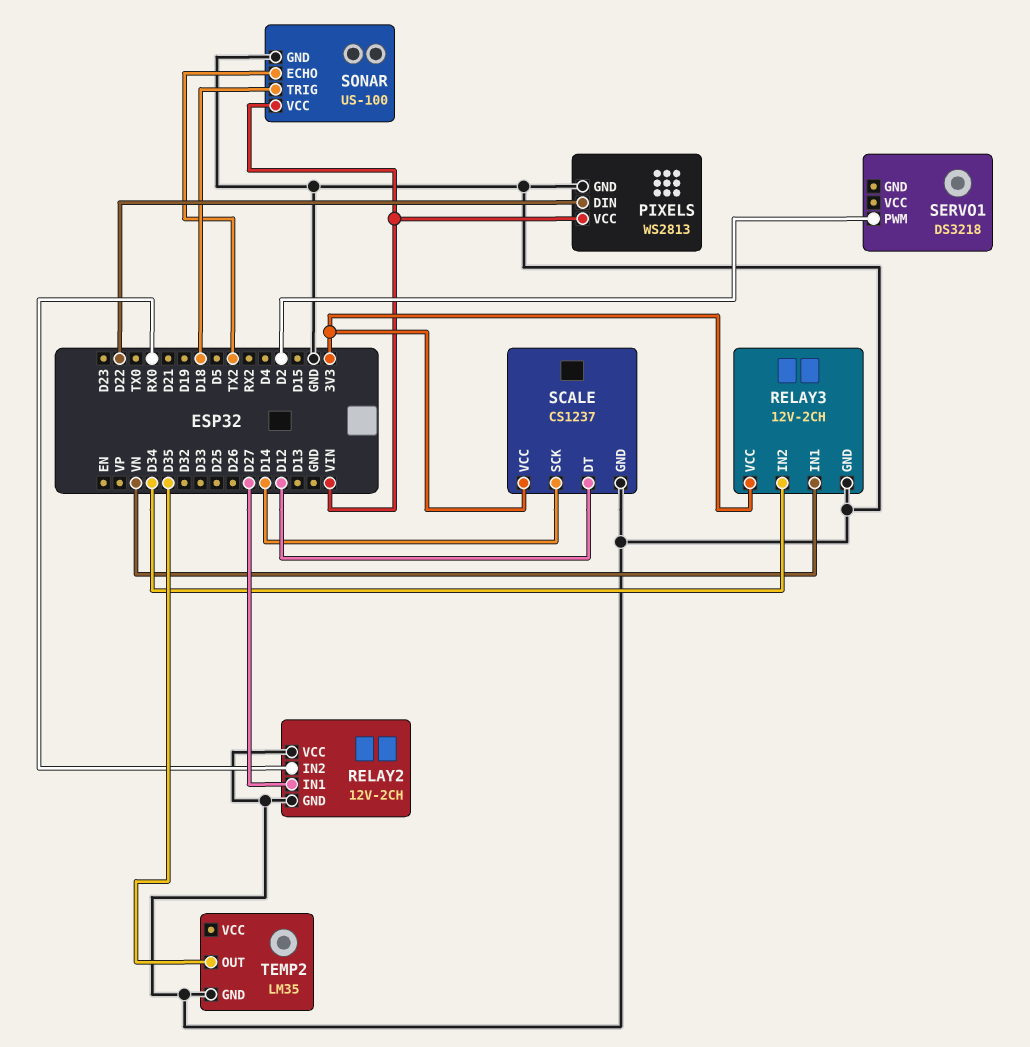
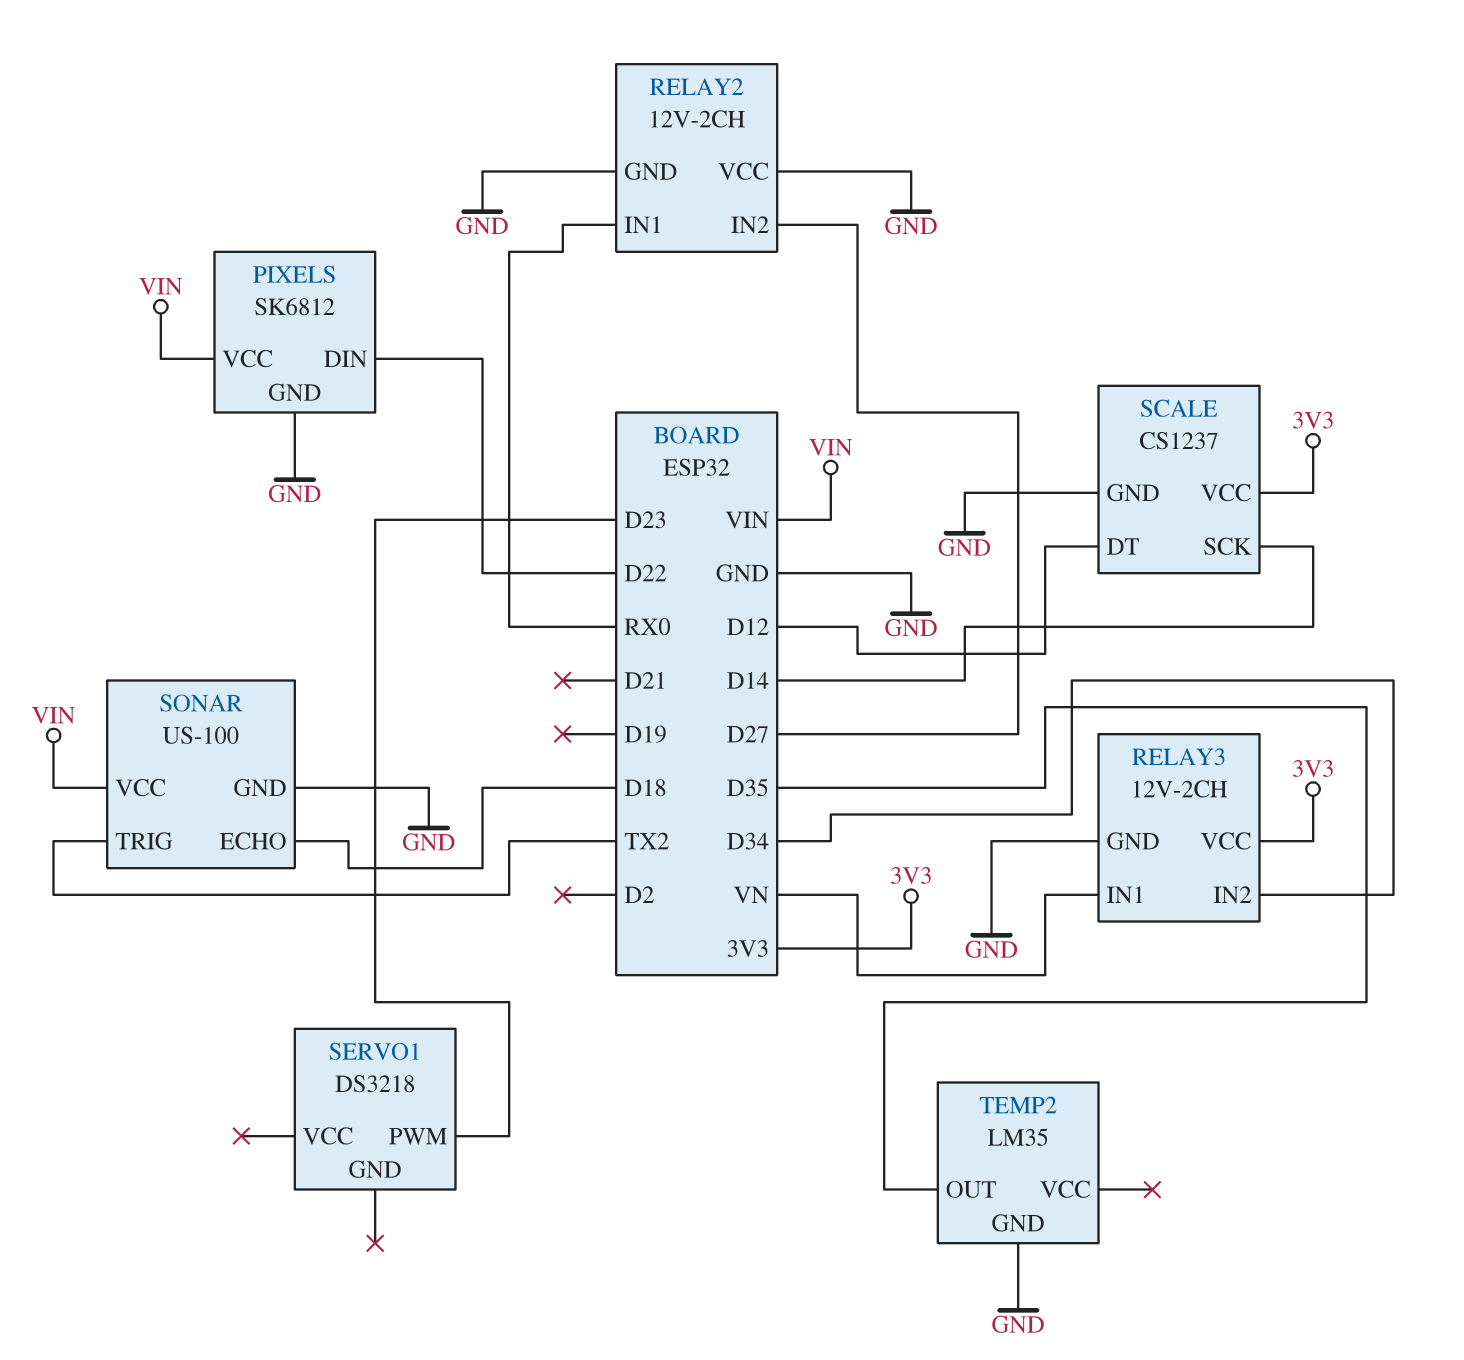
PIXELS: WS2813 -> SK6812
RELAY2 pin IN1: D27 -> RX0
RELAY2 pin IN2: RX0 -> D27
SERVO1 pin PWM: D2 -> D23
SONAR pin ECHO: TX2 -> D18
SONAR pin TRIG: D18 -> TX2

